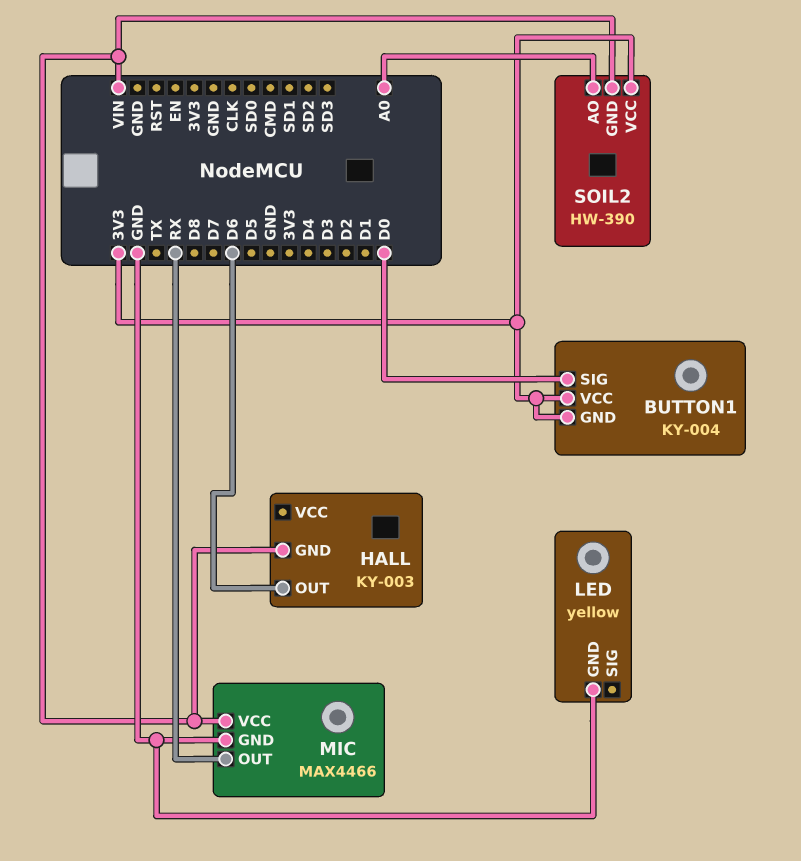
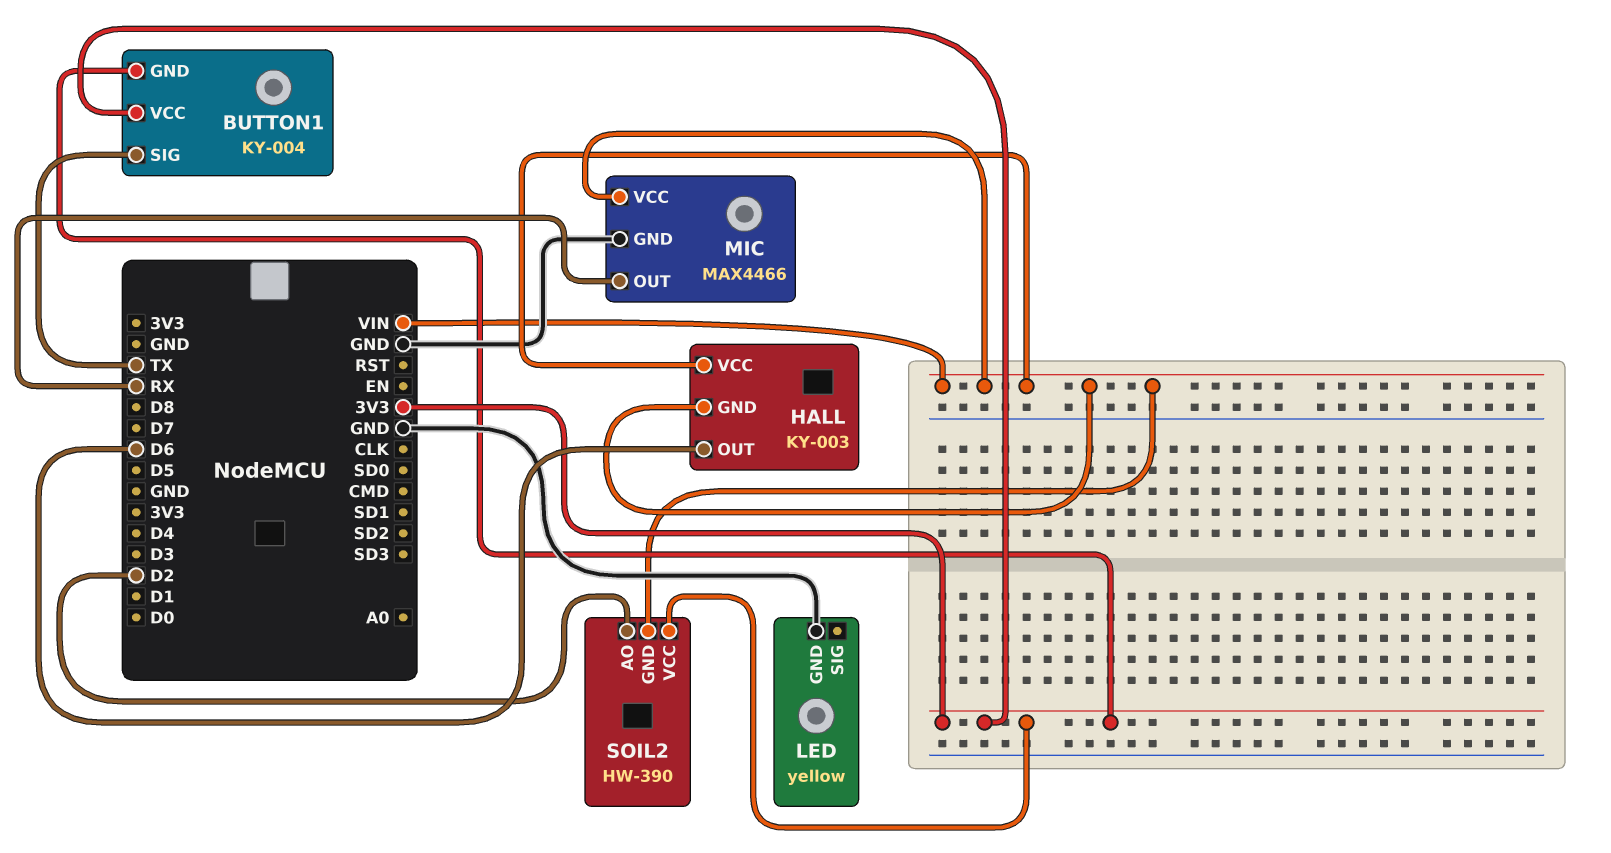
BUTTON1 pin SIG: D0 -> TX
HALL pin VCC: none -> VIN
SOIL2 pin AO: A0 -> D2

